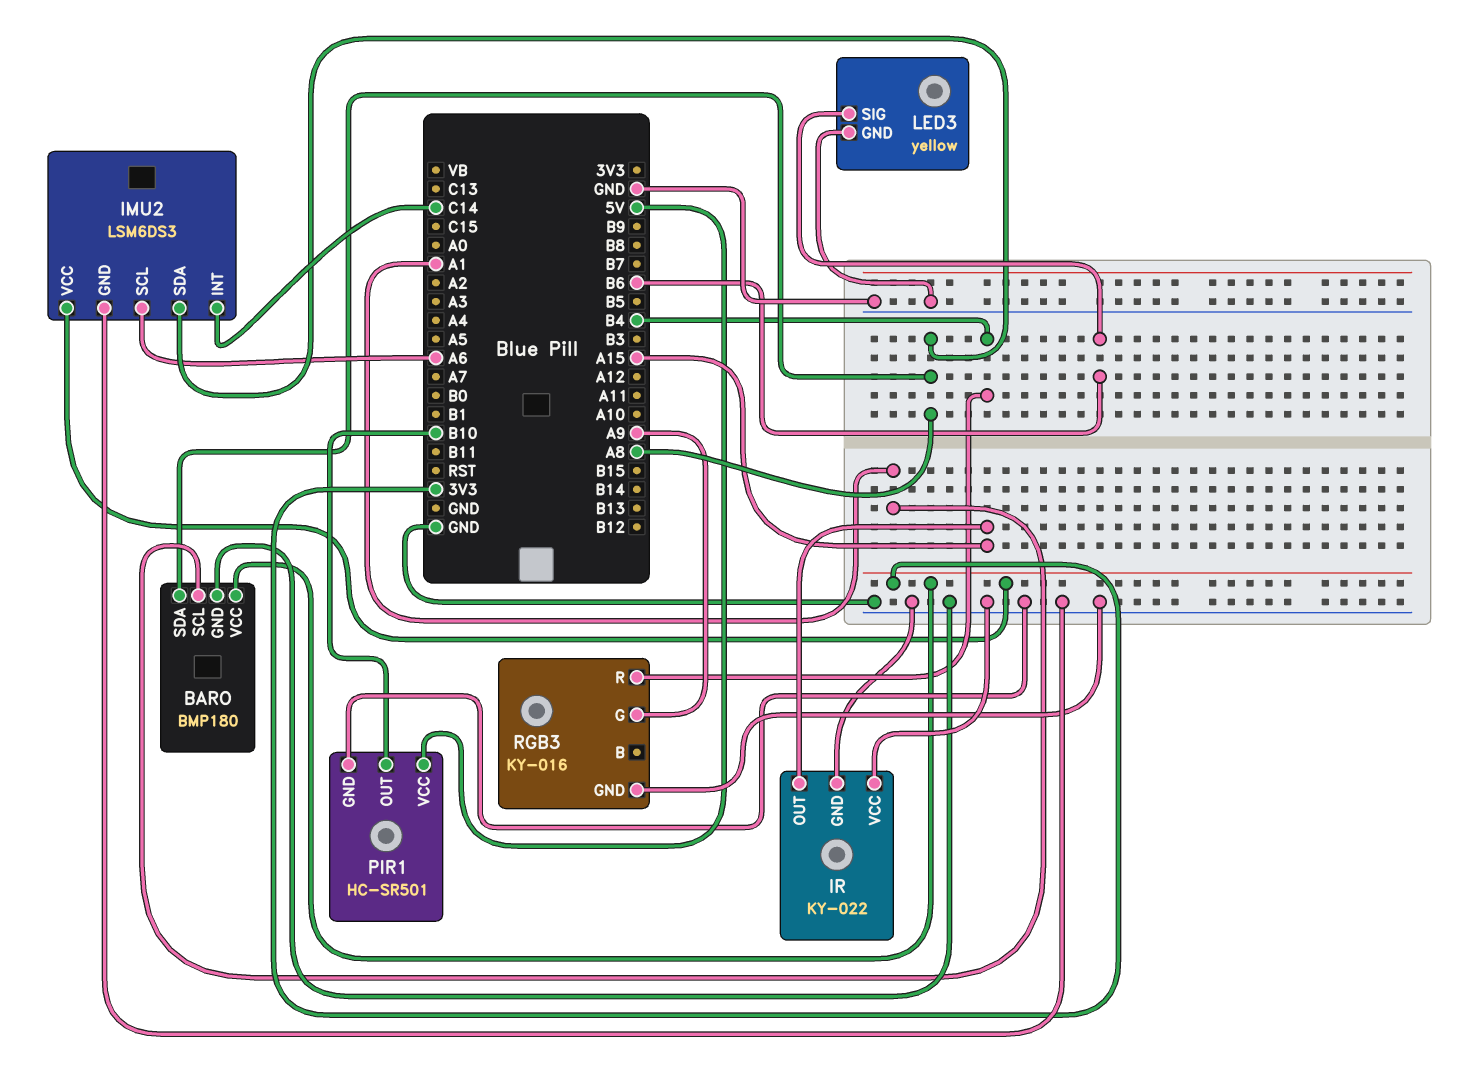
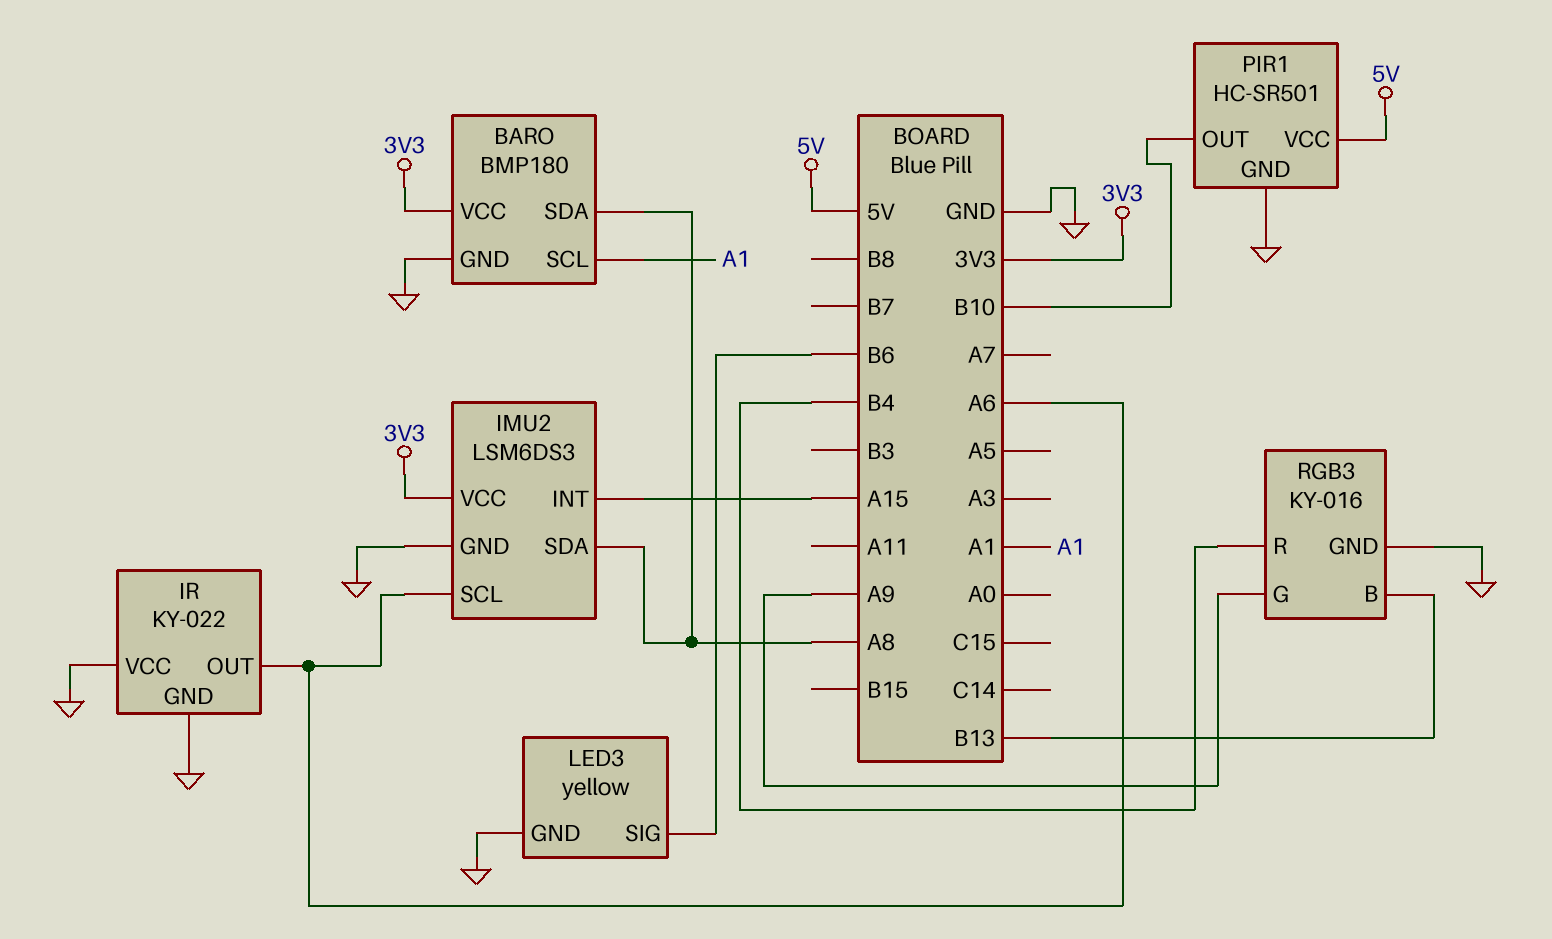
IMU2 pin INT: C14 -> A15
IR pin OUT: A15 -> A6
RGB3 pin B: none -> B13

